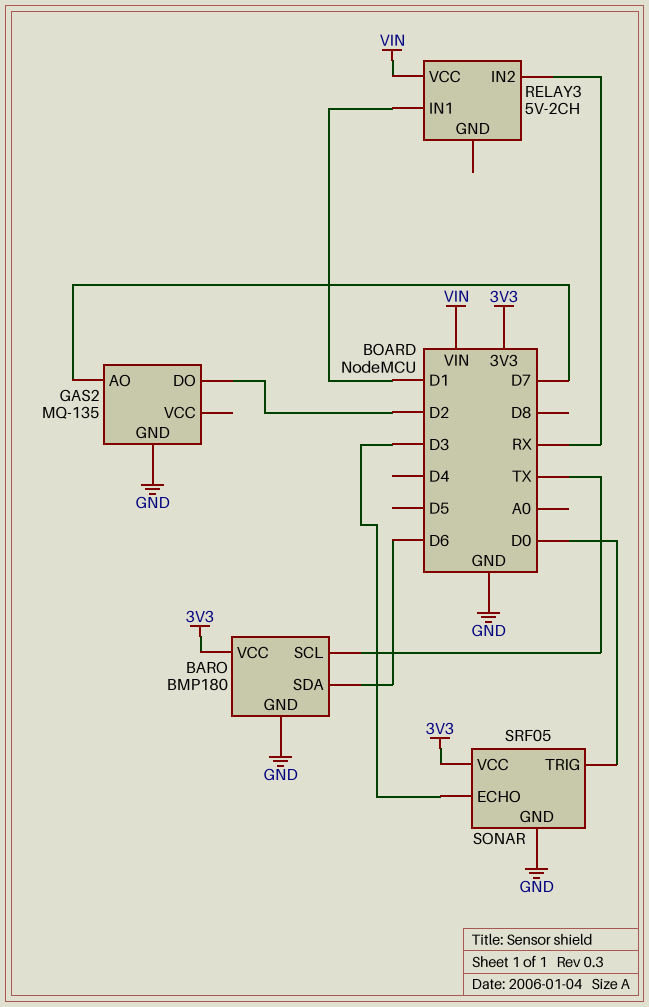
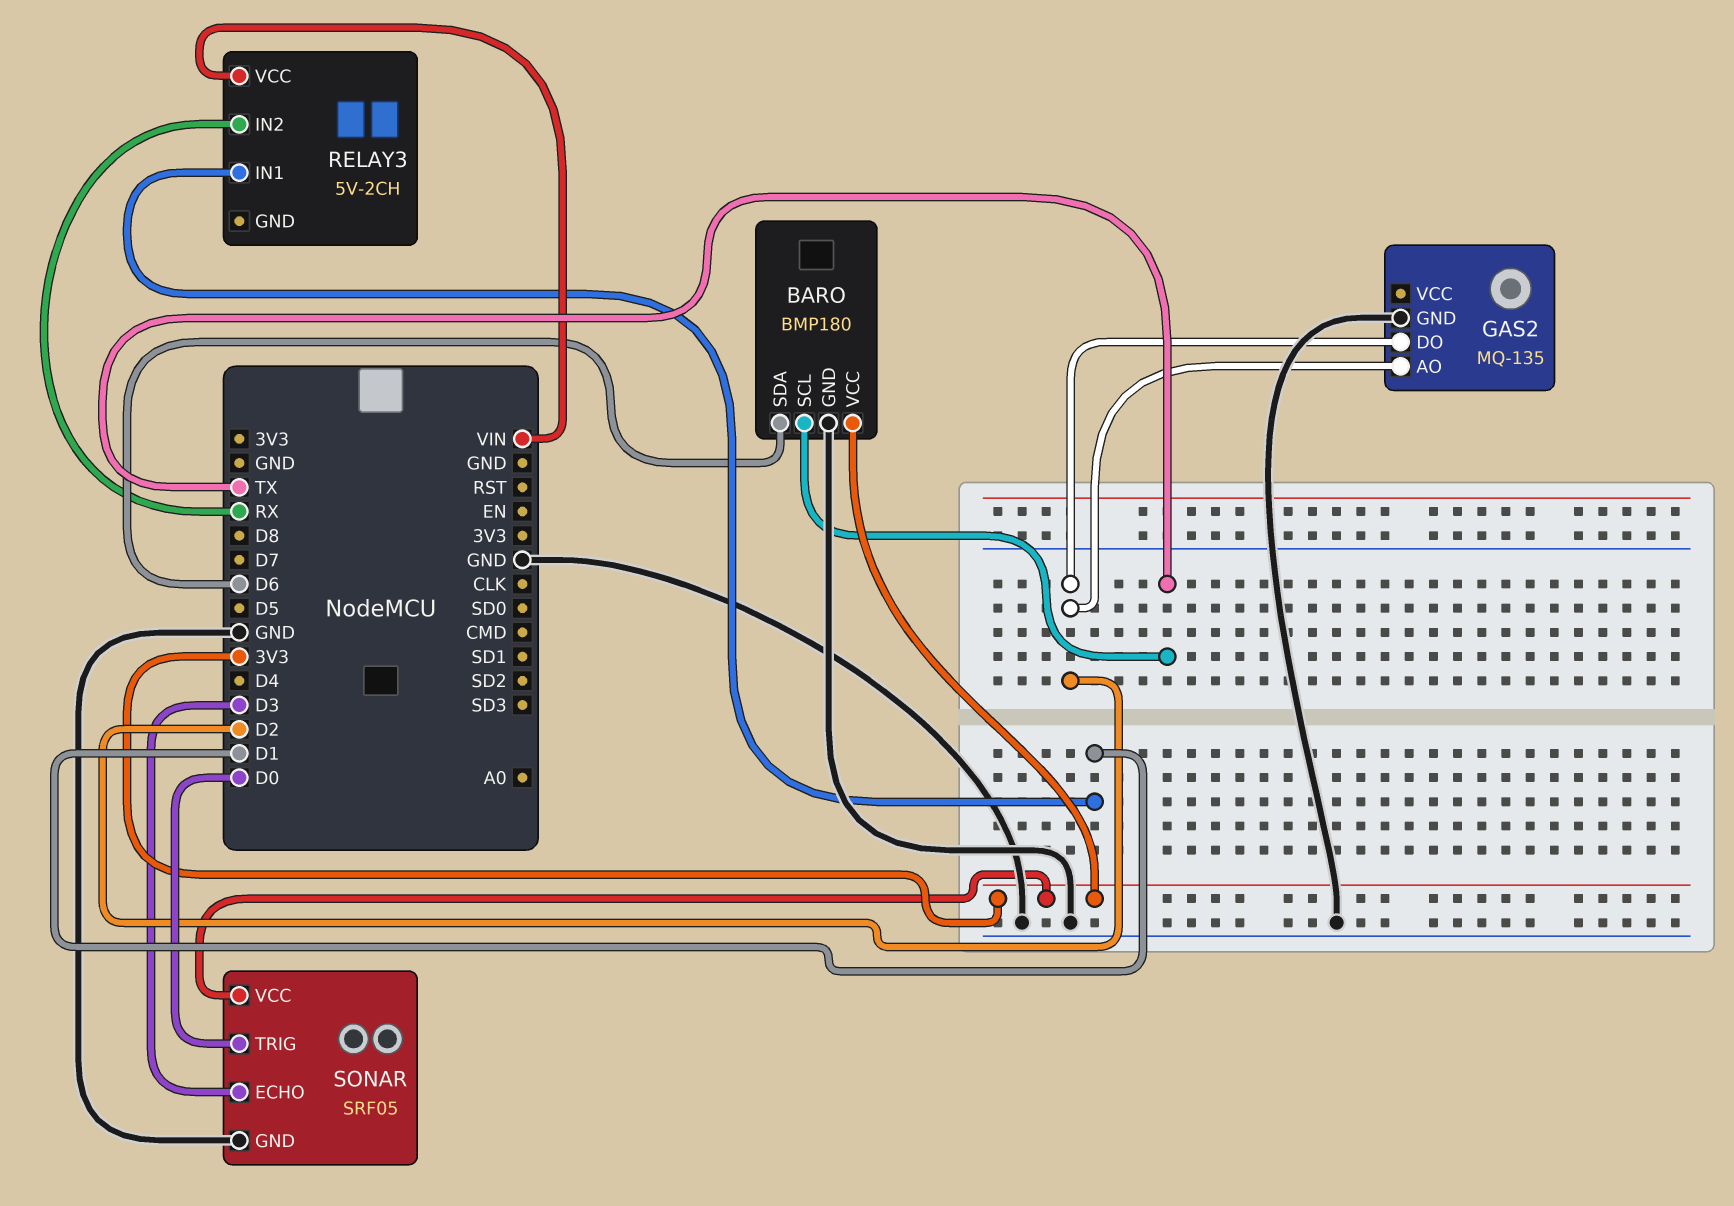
GAS2 pin AO: D7 -> D2

